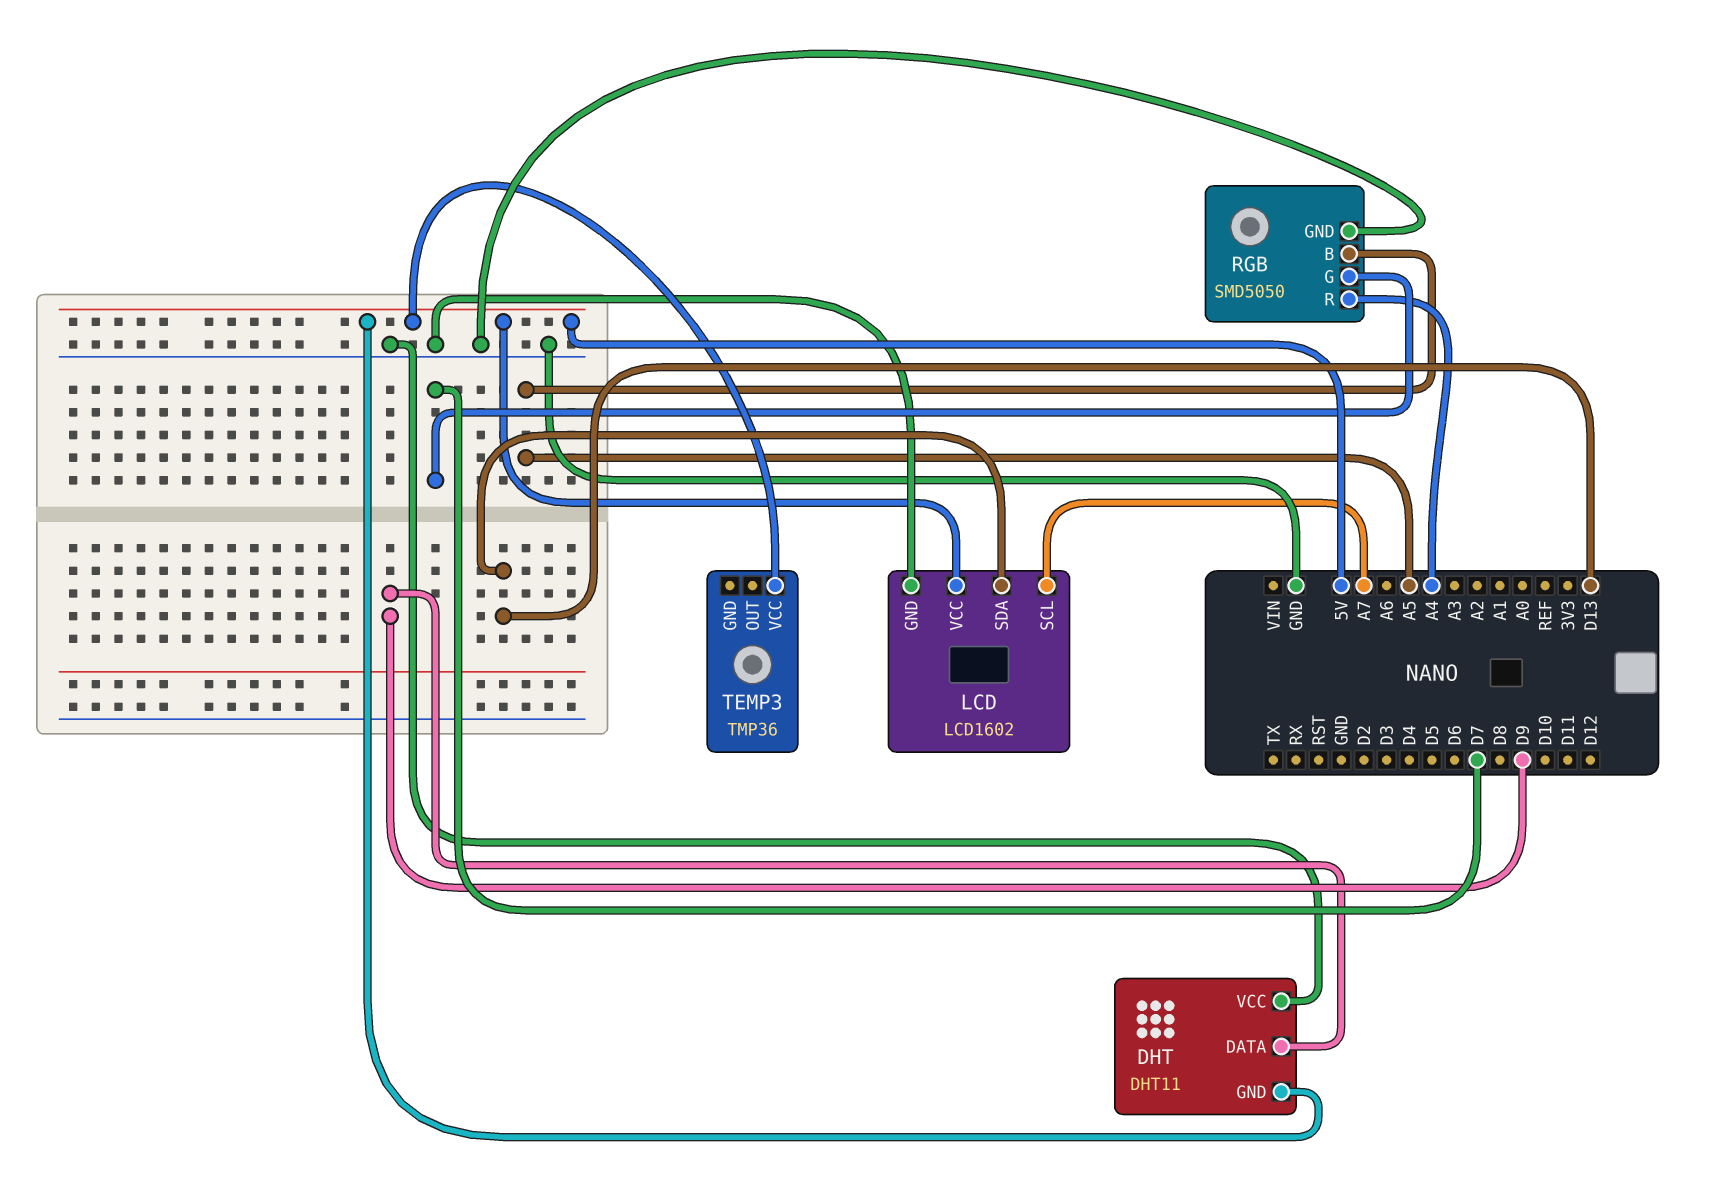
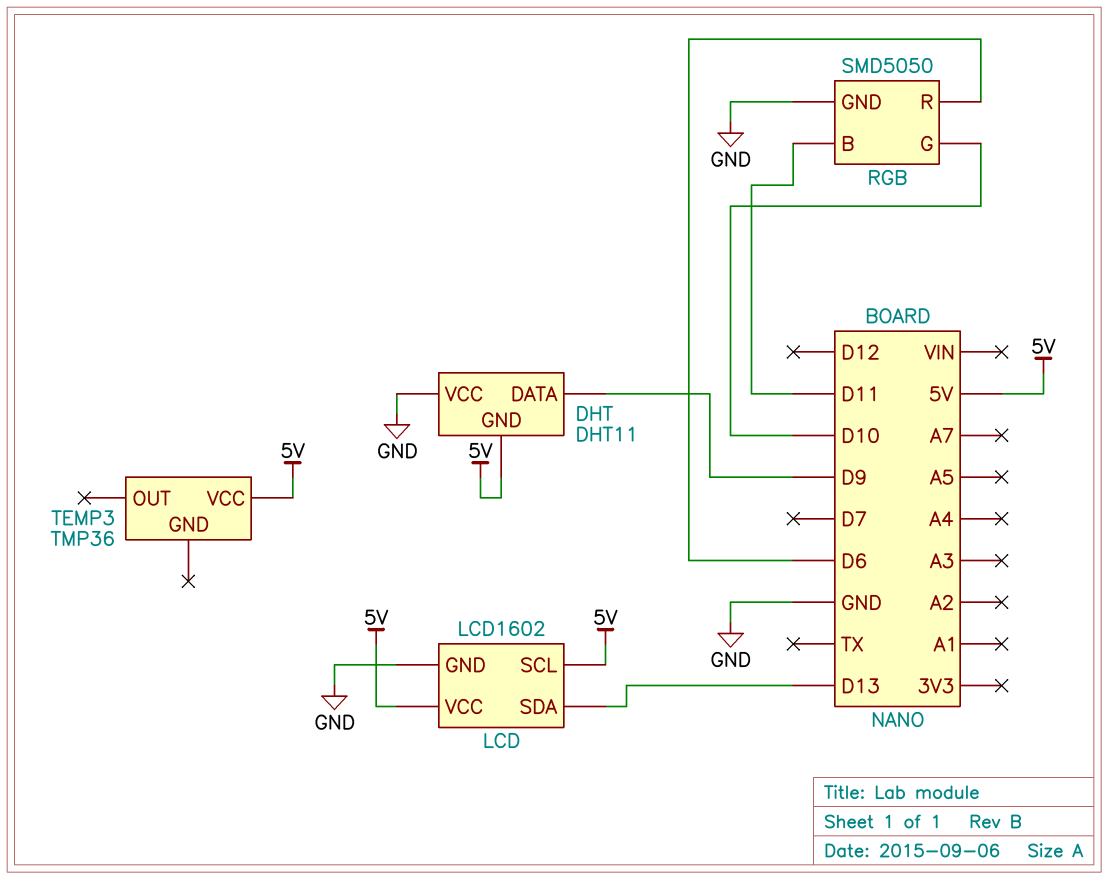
LCD pin SCL: A7 -> 5V
RGB pin B: A5 -> D11
RGB pin G: D7 -> D10
RGB pin R: A4 -> D6

